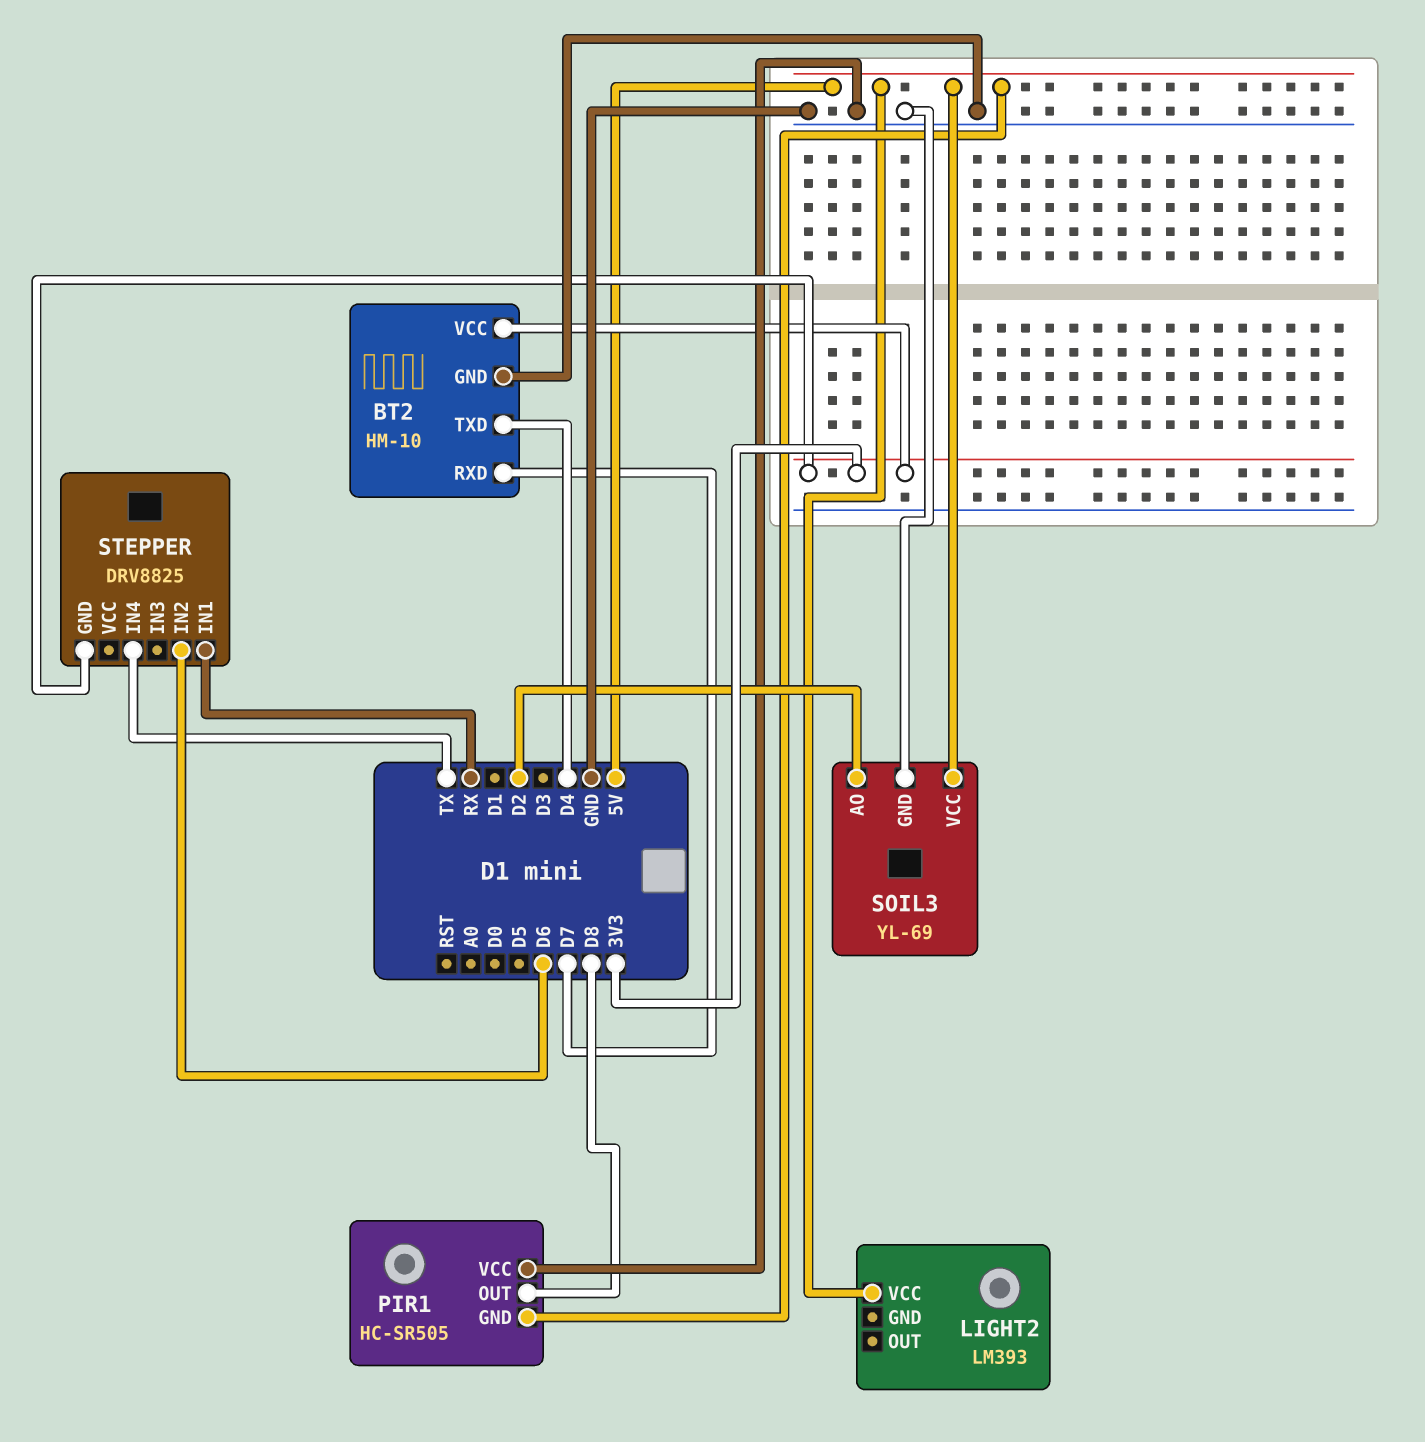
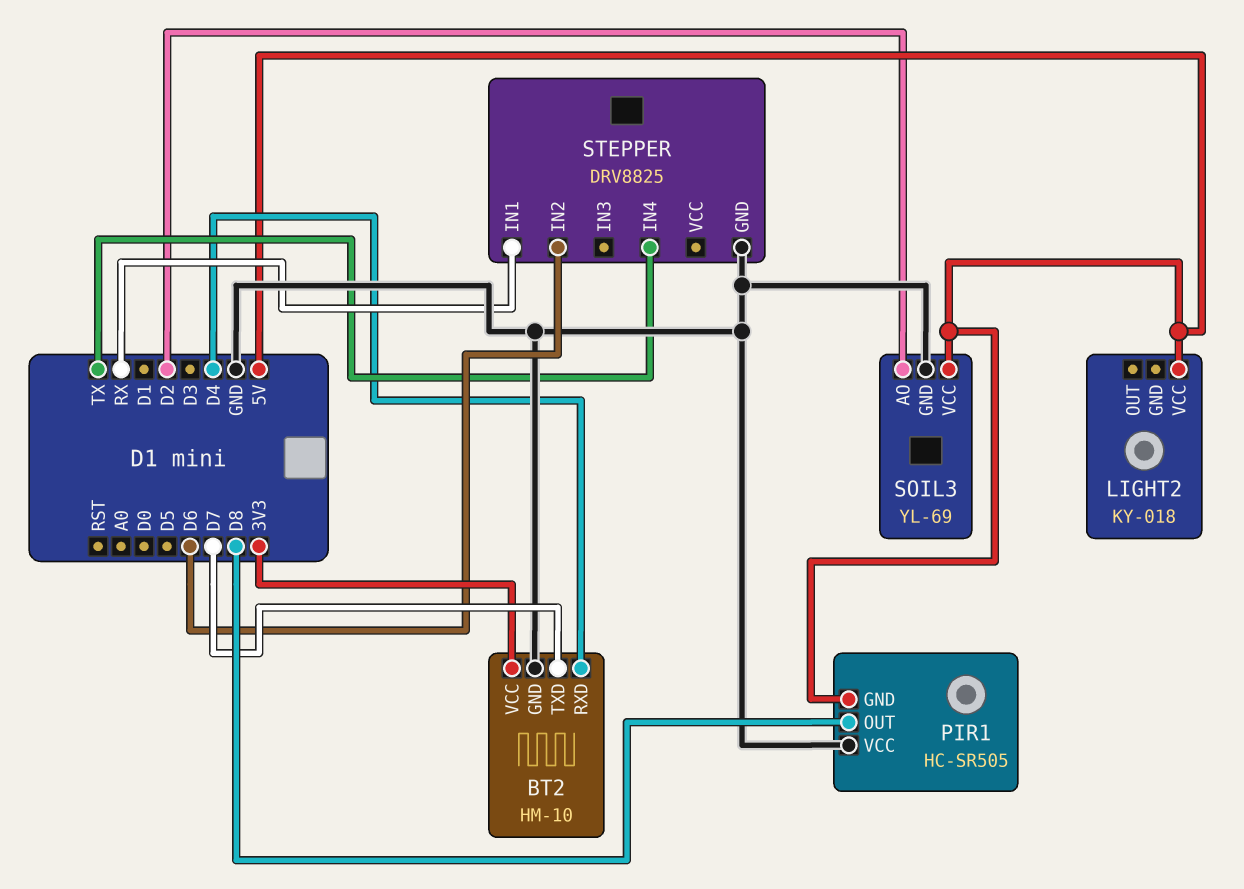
BT2 pin RXD: D7 -> D4
BT2 pin TXD: D4 -> D7
LIGHT2: LM393 -> KY-018
STEPPER pin GND: 3V3 -> GND

